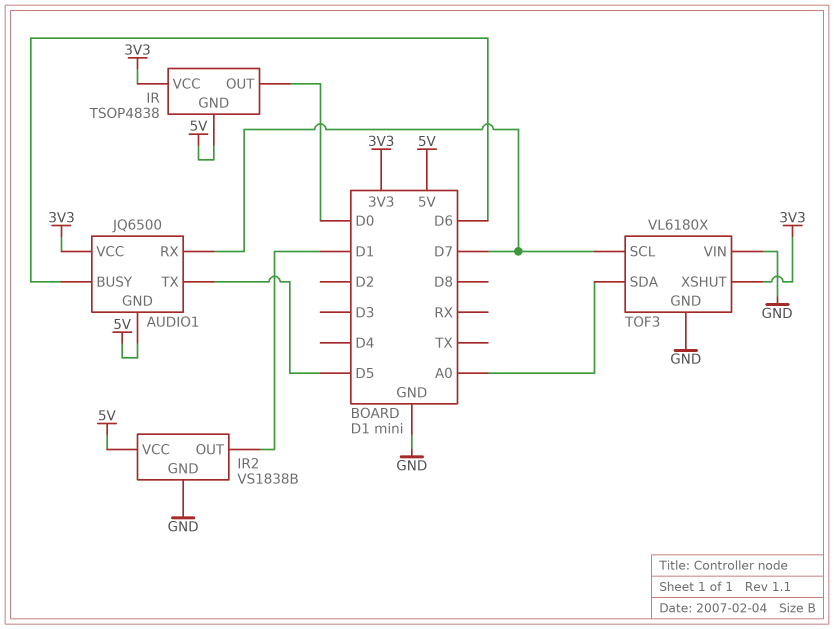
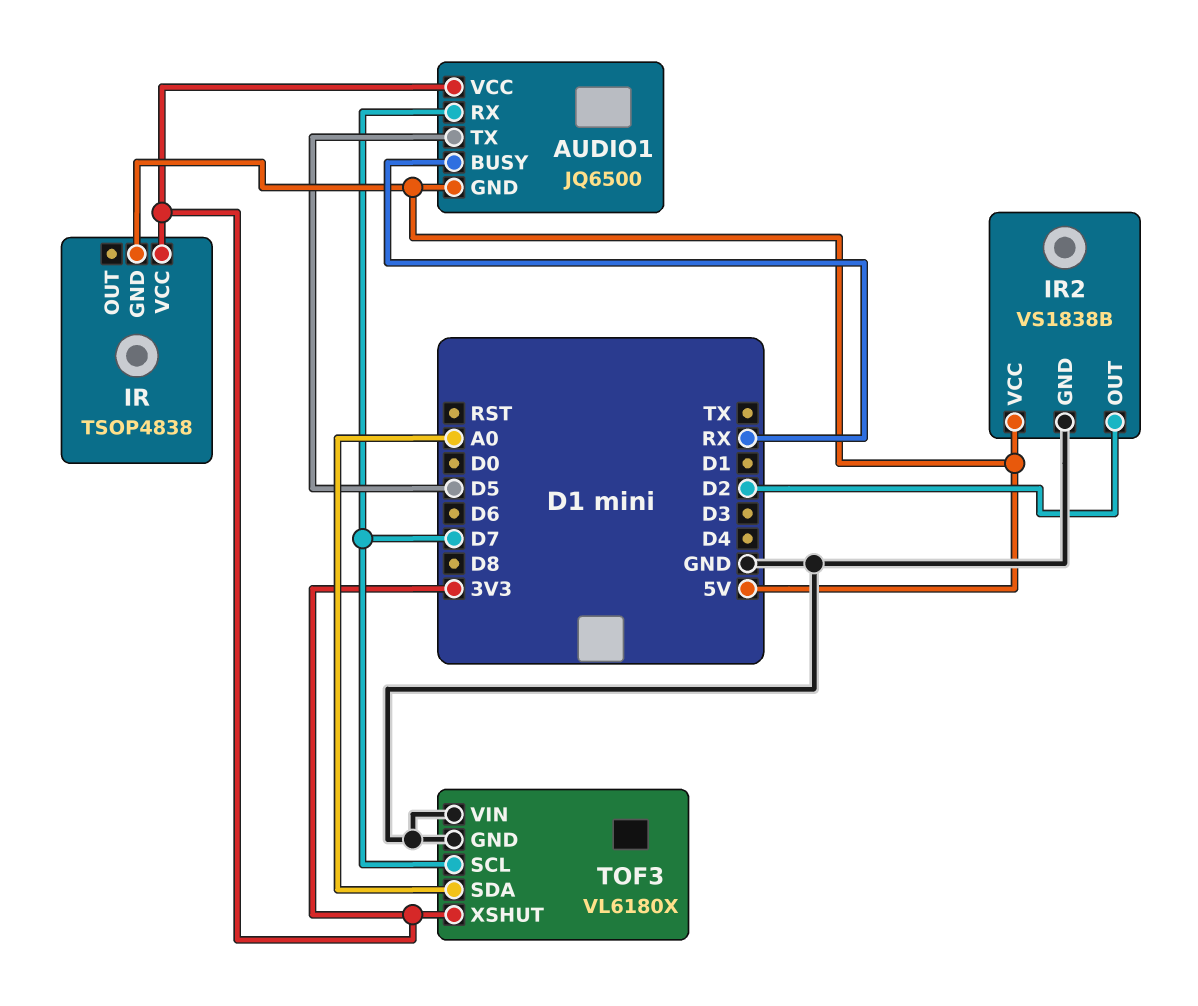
AUDIO1 pin BUSY: D6 -> RX
IR pin OUT: D0 -> none
IR2 pin OUT: D1 -> D2

